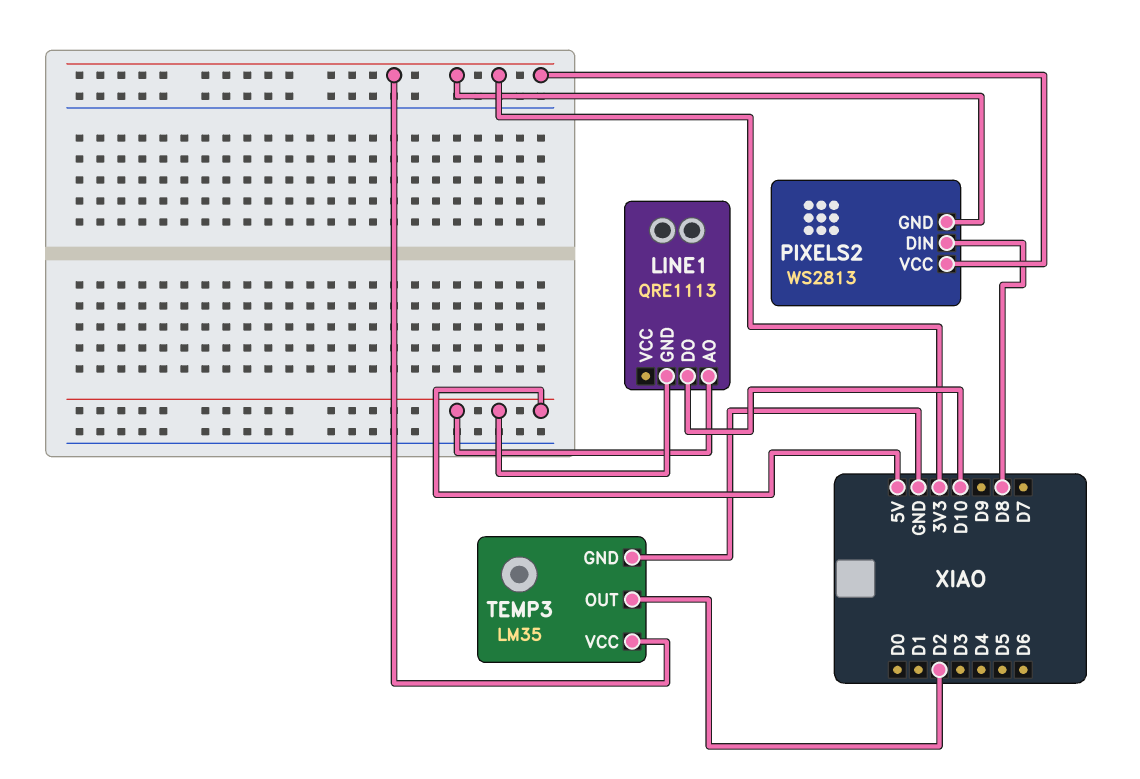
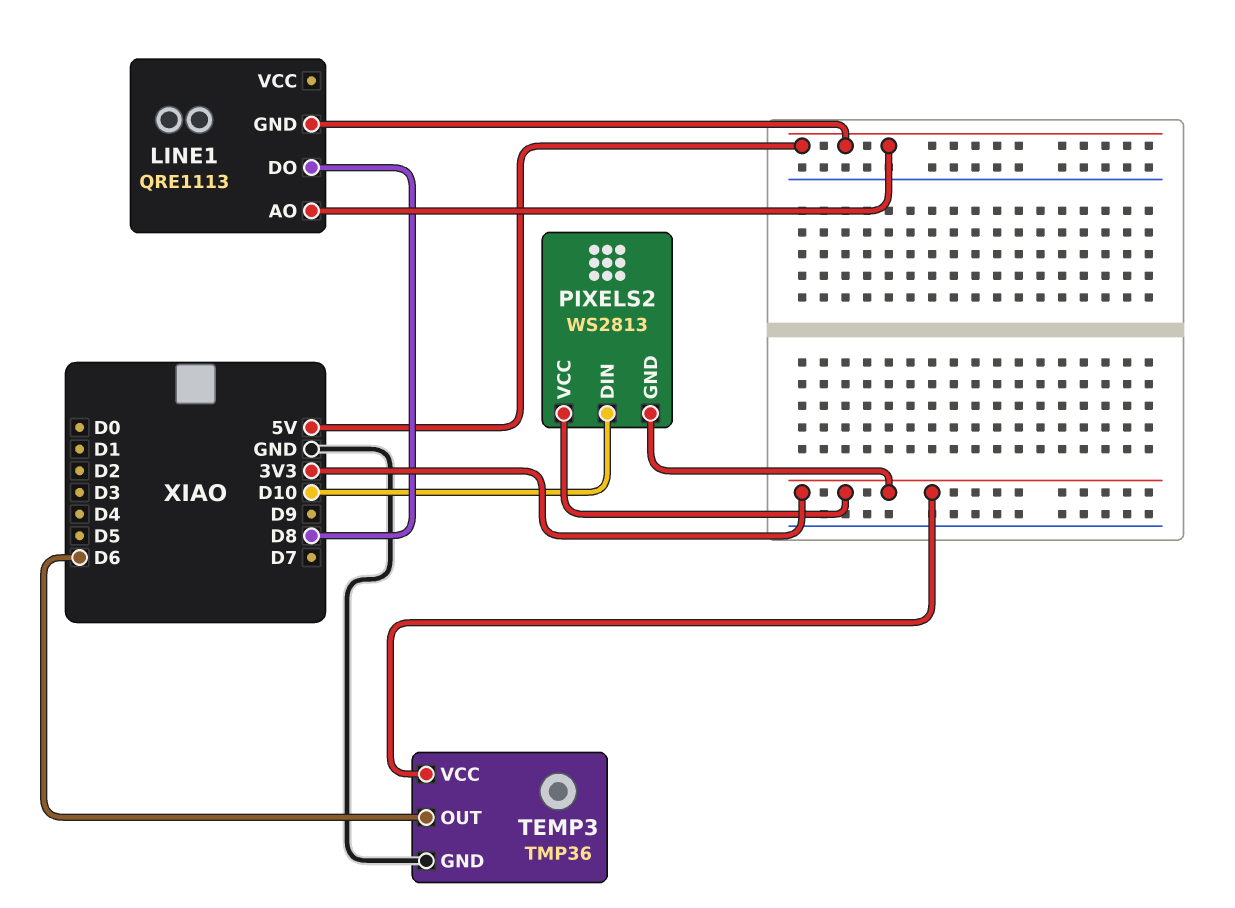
LINE1 pin DO: D10 -> D8
PIXELS2 pin DIN: D8 -> D10
TEMP3: LM35 -> TMP36
TEMP3 pin OUT: D2 -> D6

